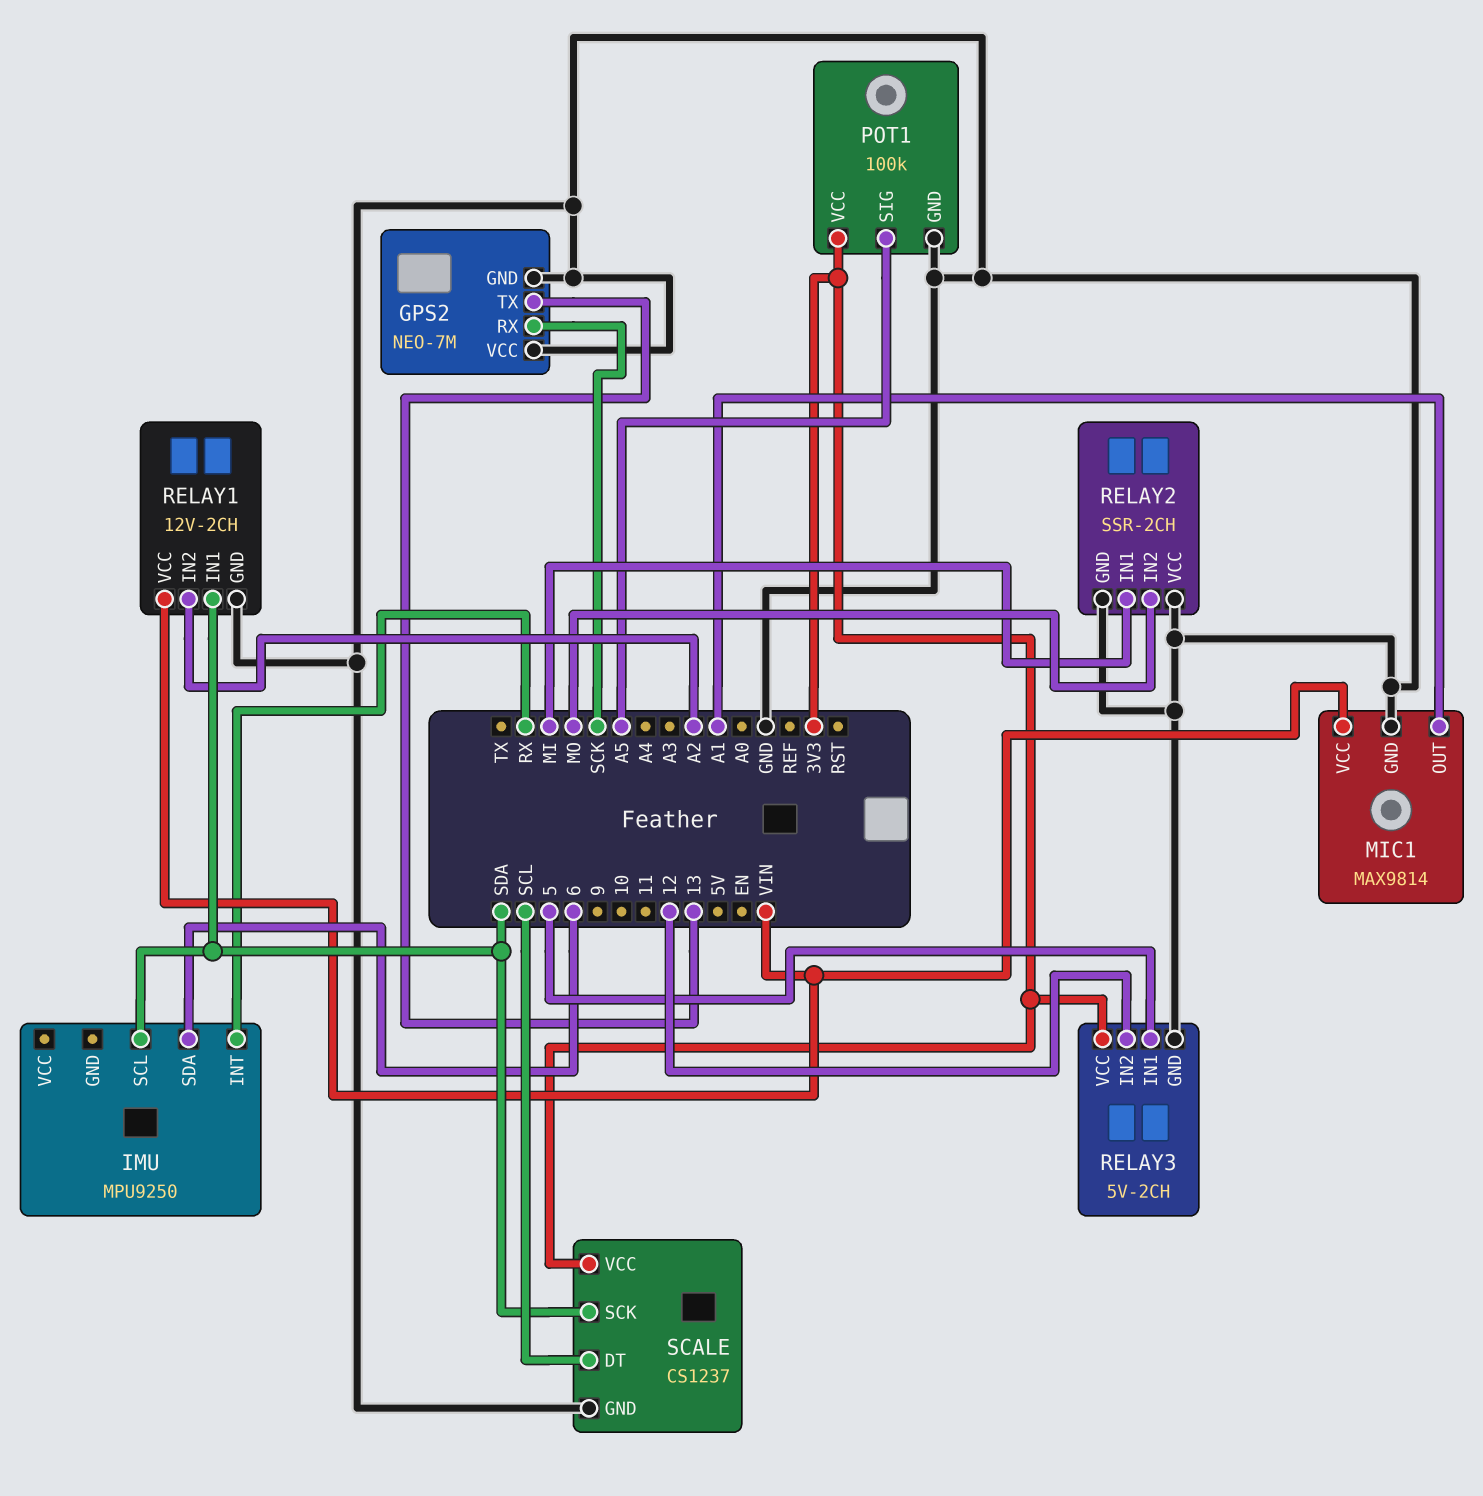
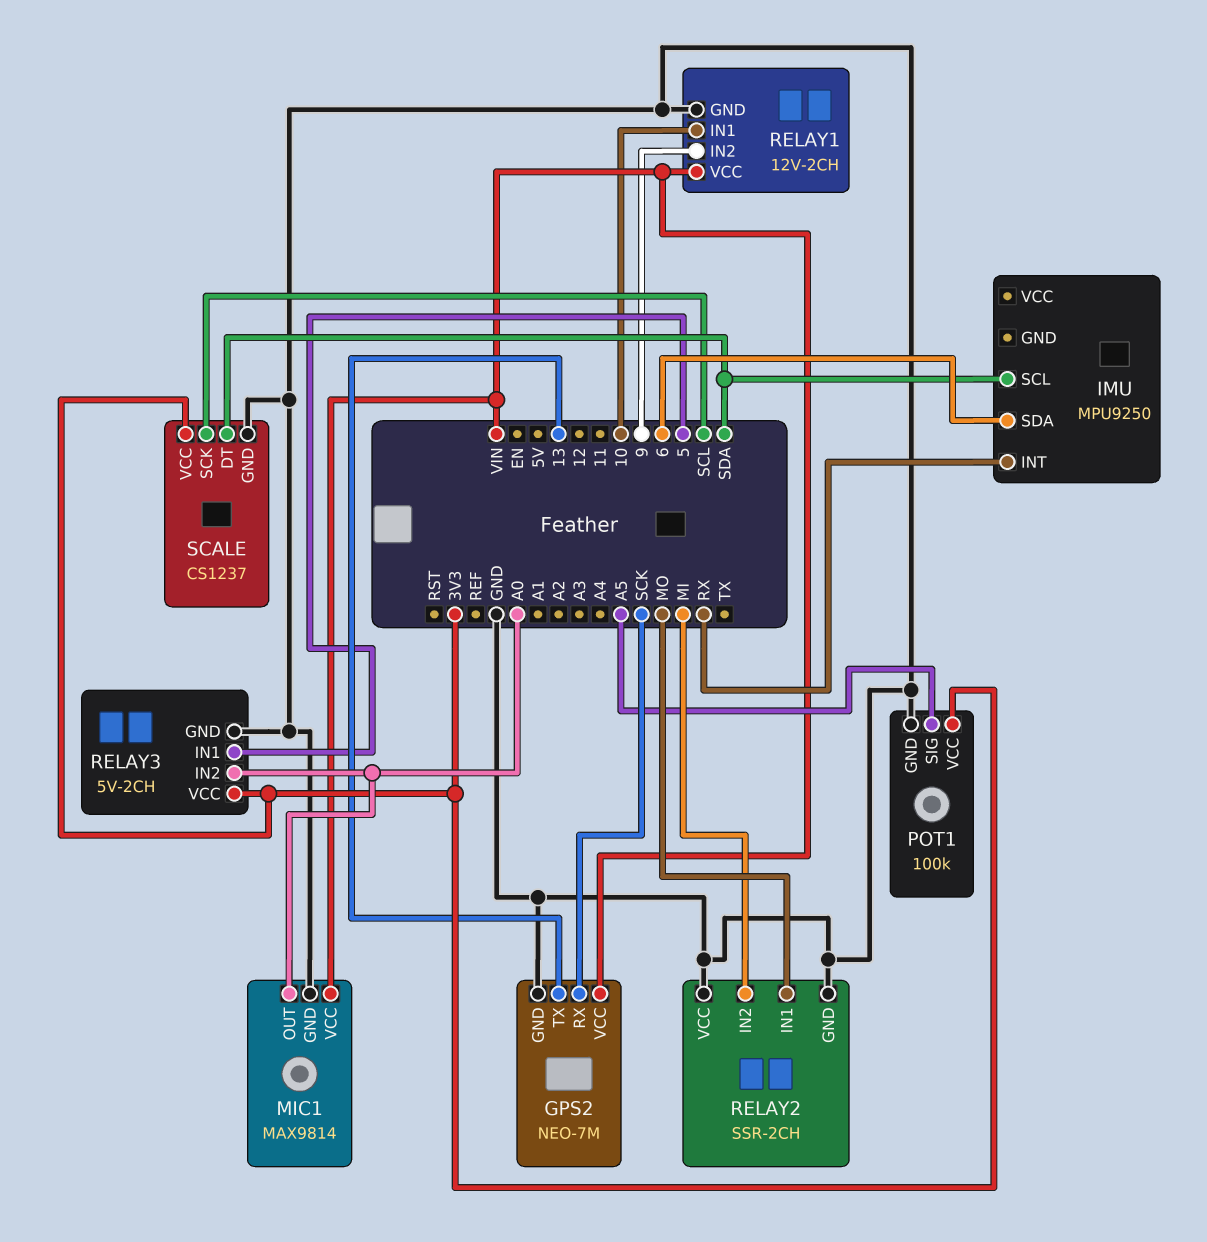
GPS2 pin VCC: GND -> VIN
MIC1 pin OUT: A1 -> A0
RELAY1 pin IN1: SDA -> 10
RELAY1 pin IN2: A2 -> 9
RELAY2 pin IN1: MI -> MO
RELAY2 pin IN2: MO -> MI
RELAY3 pin IN2: 12 -> A0
SCALE pin DT: SCL -> SDA
SCALE pin SCK: SDA -> SCL

